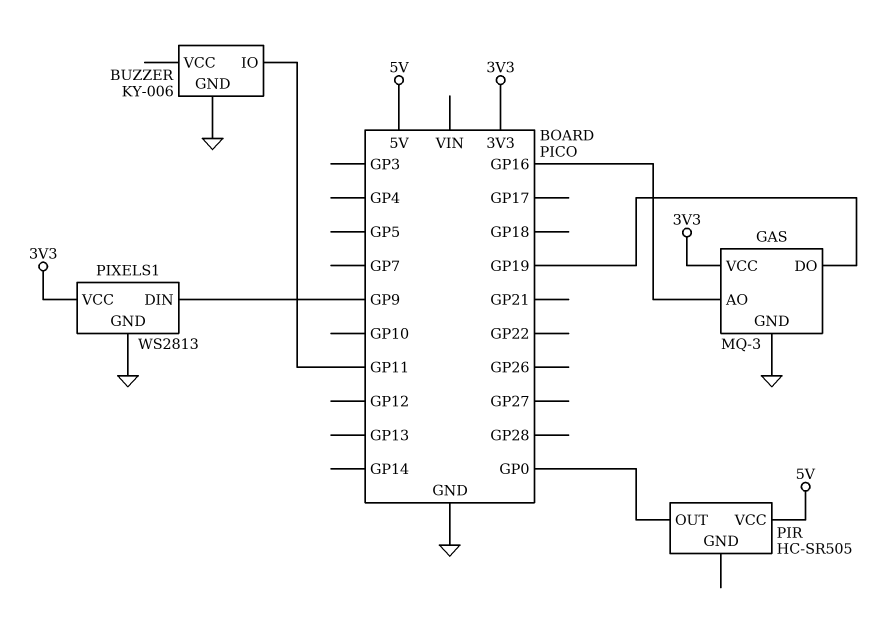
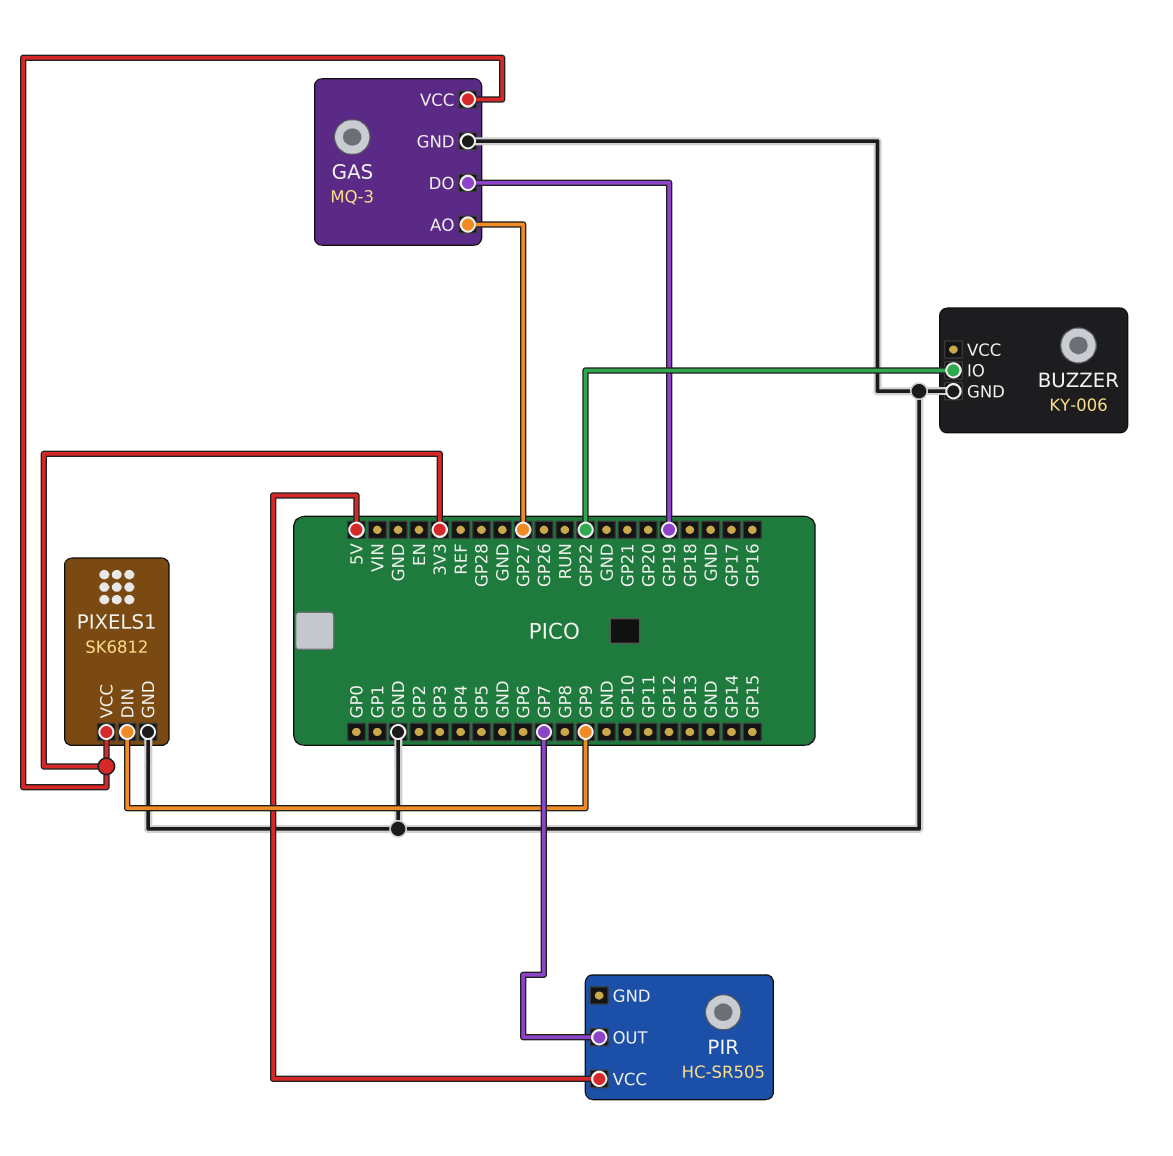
BUZZER pin IO: GP11 -> GP22
GAS pin AO: GP16 -> GP27
PIR pin OUT: GP0 -> GP7
PIXELS1: WS2813 -> SK6812

